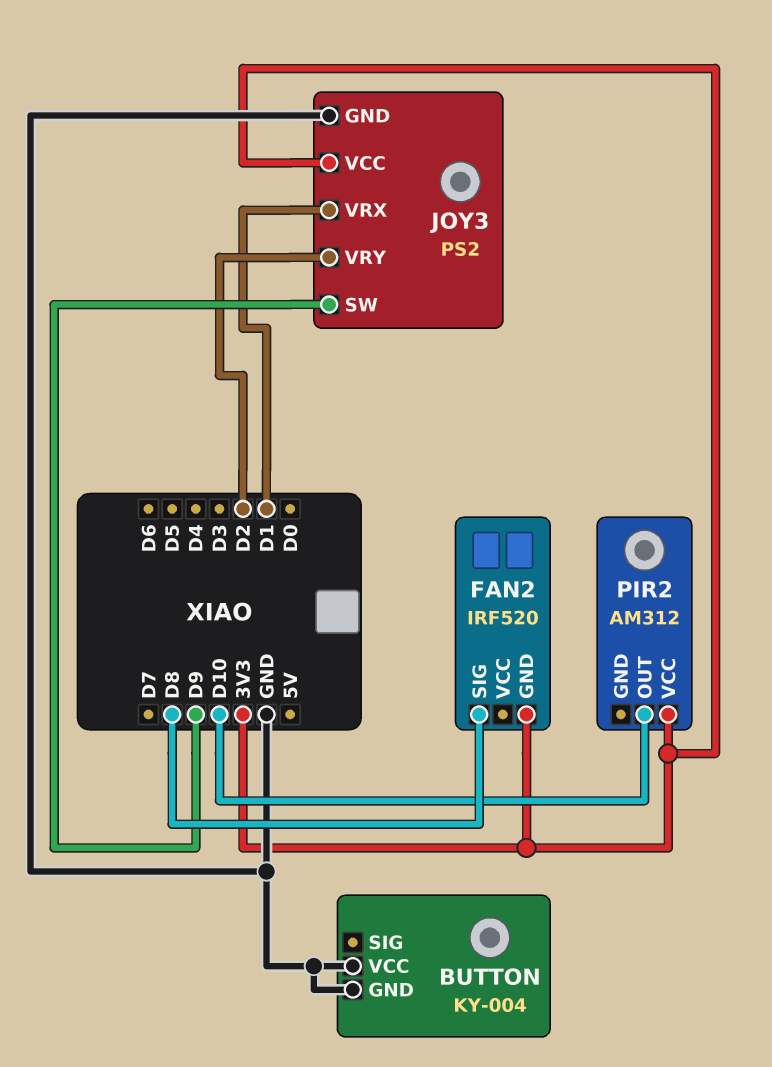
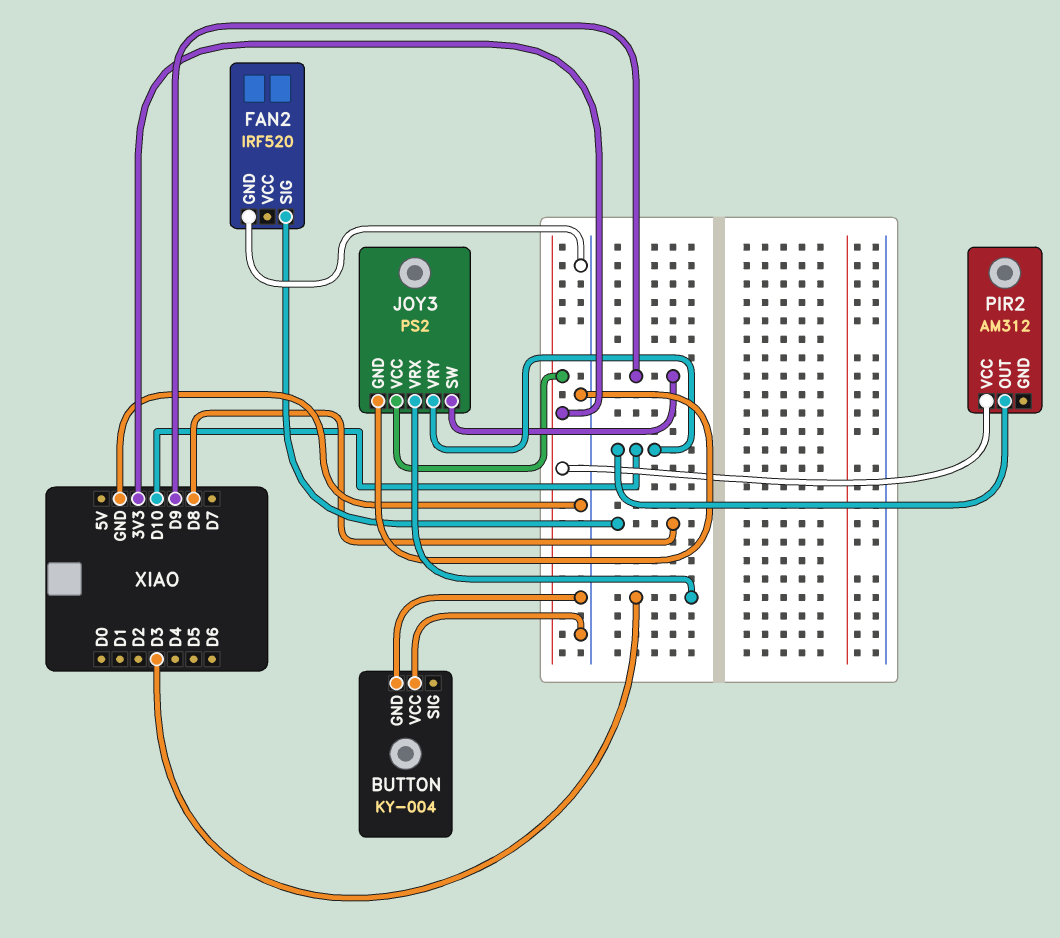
FAN2 pin GND: 3V3 -> GND
JOY3 pin VRX: D1 -> D3
JOY3 pin VRY: D2 -> D10

